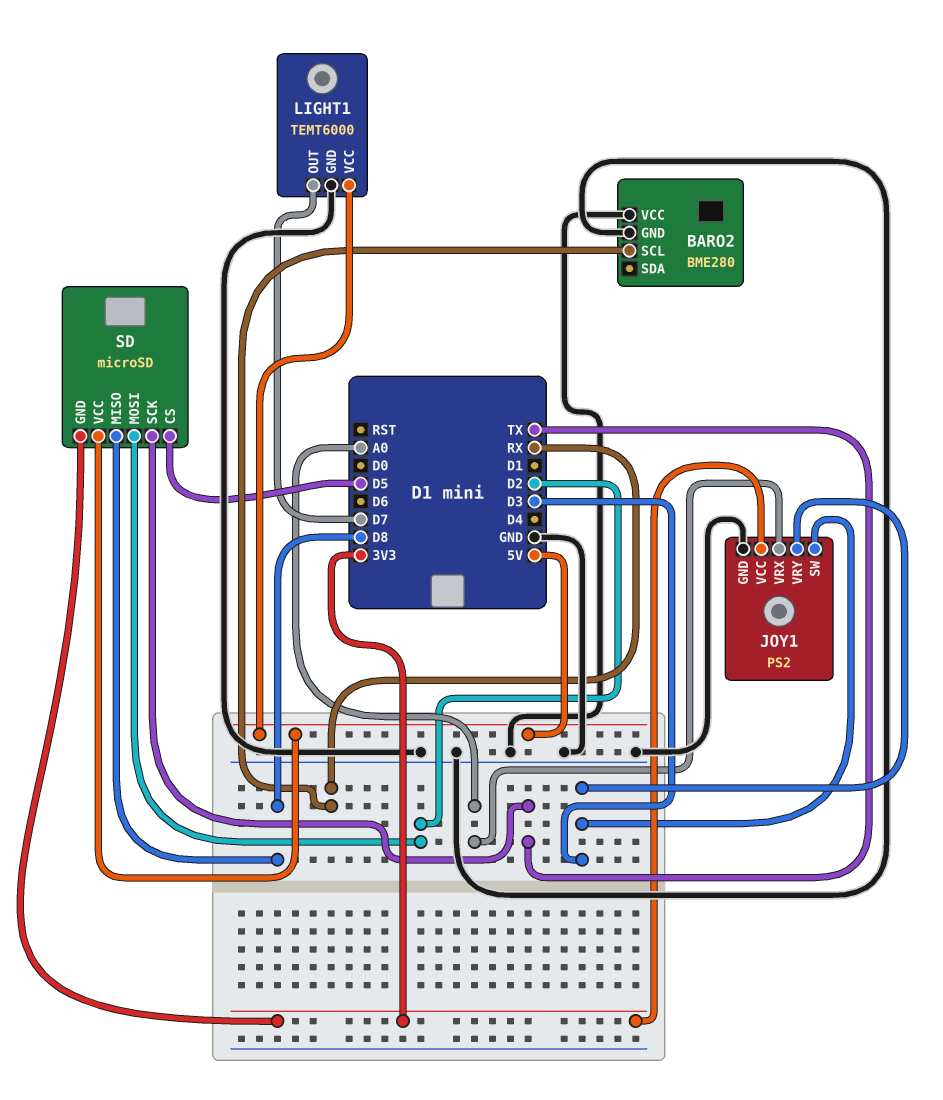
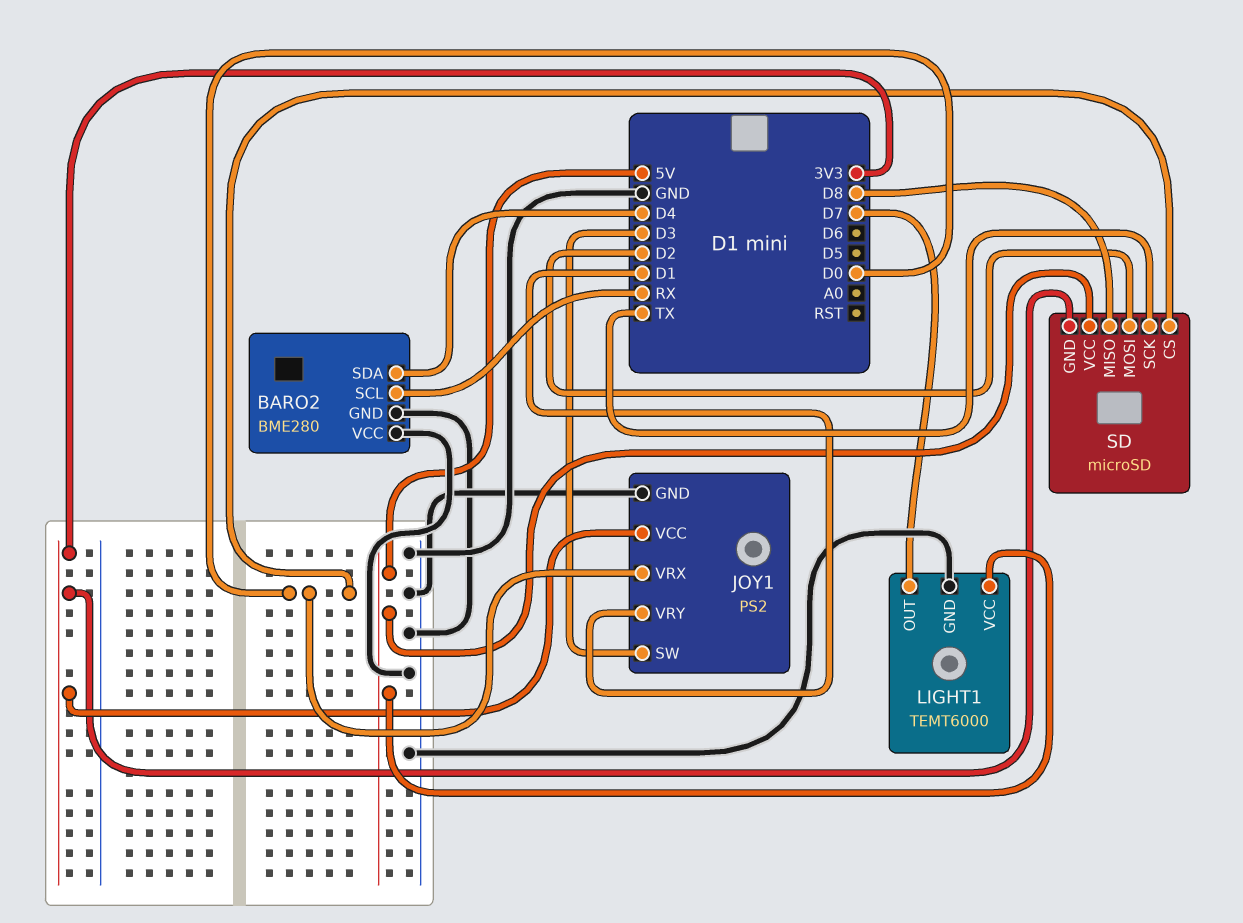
BARO2 pin SDA: none -> D4
JOY1 pin VRX: A0 -> D0
JOY1 pin VRY: D3 -> D1
SD pin CS: D5 -> D0

